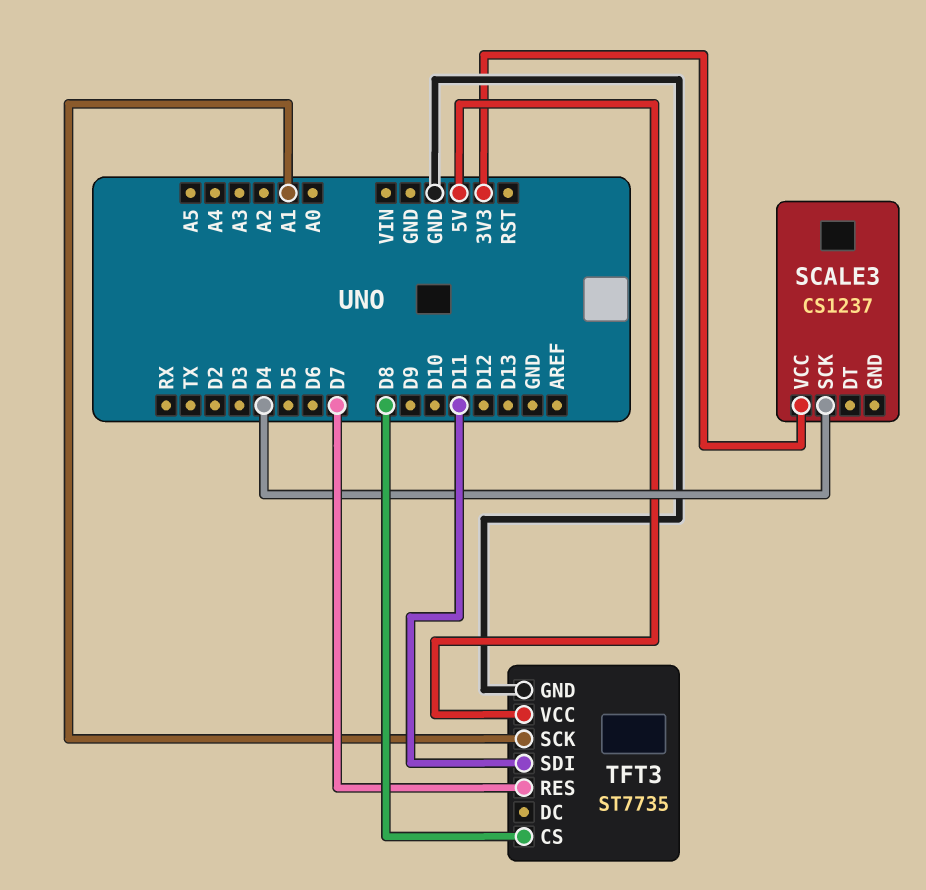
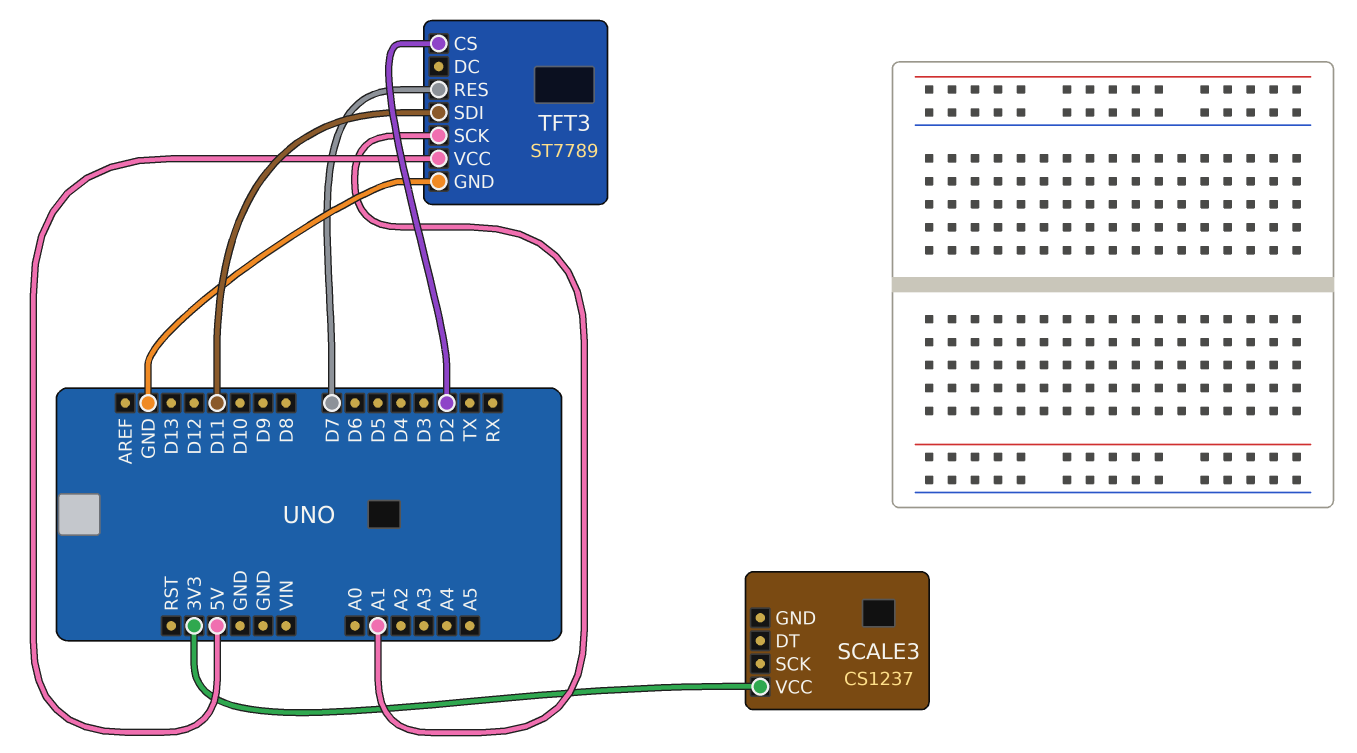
SCALE3 pin SCK: D4 -> none
TFT3: ST7735 -> ST7789
TFT3 pin CS: D8 -> D2

